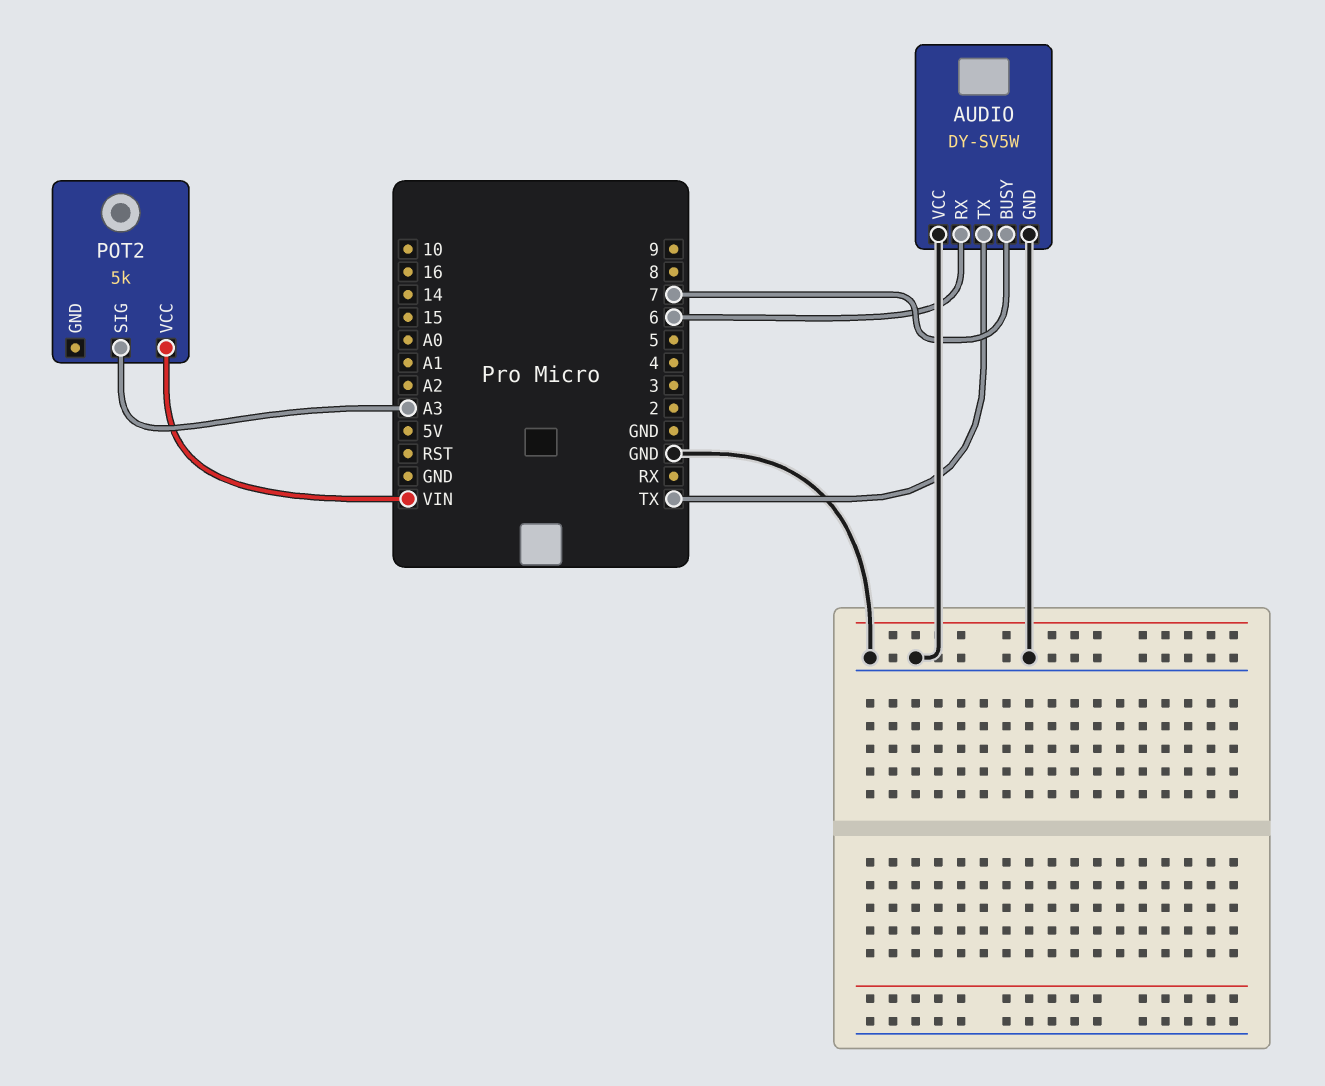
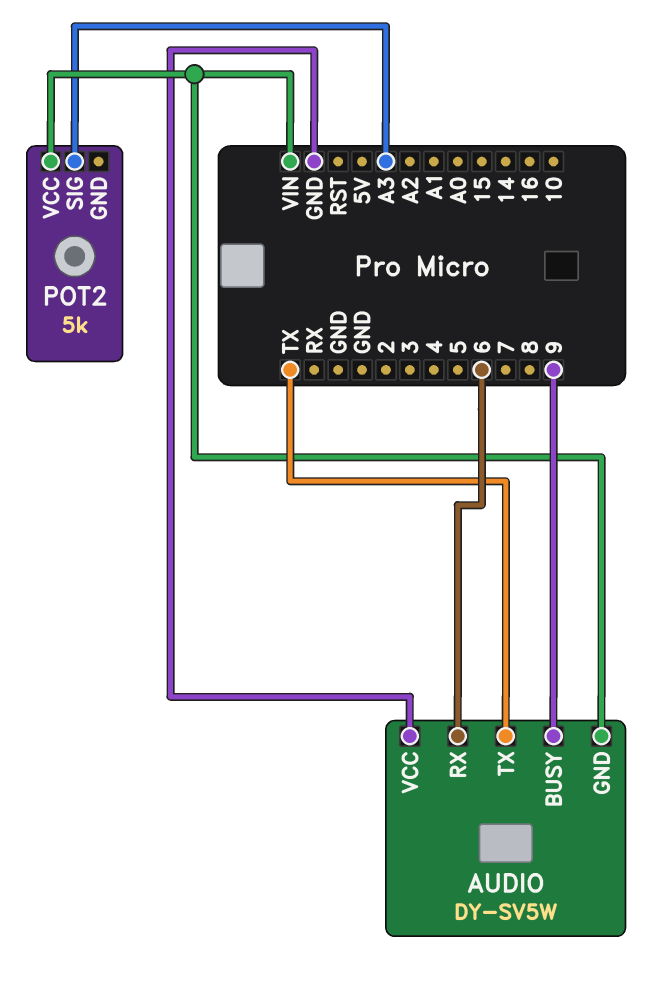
AUDIO pin BUSY: 7 -> 9
AUDIO pin GND: GND -> VIN

